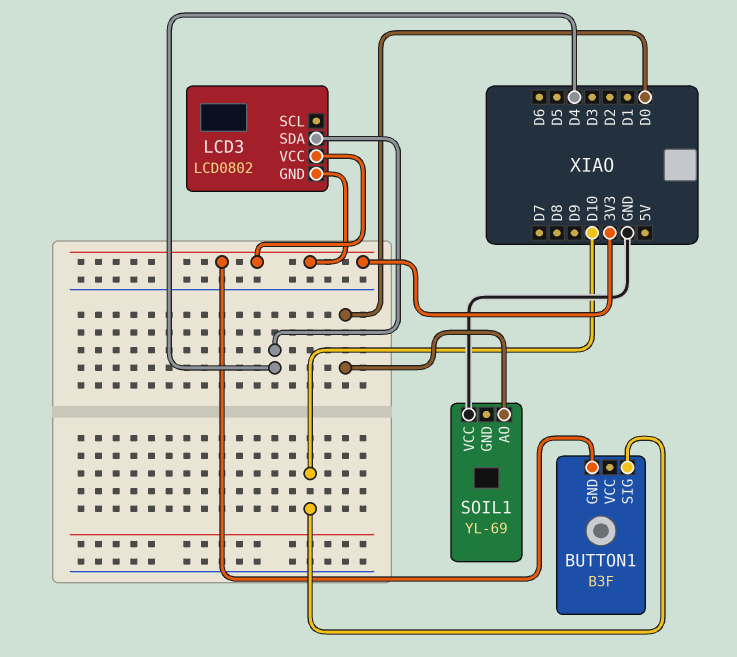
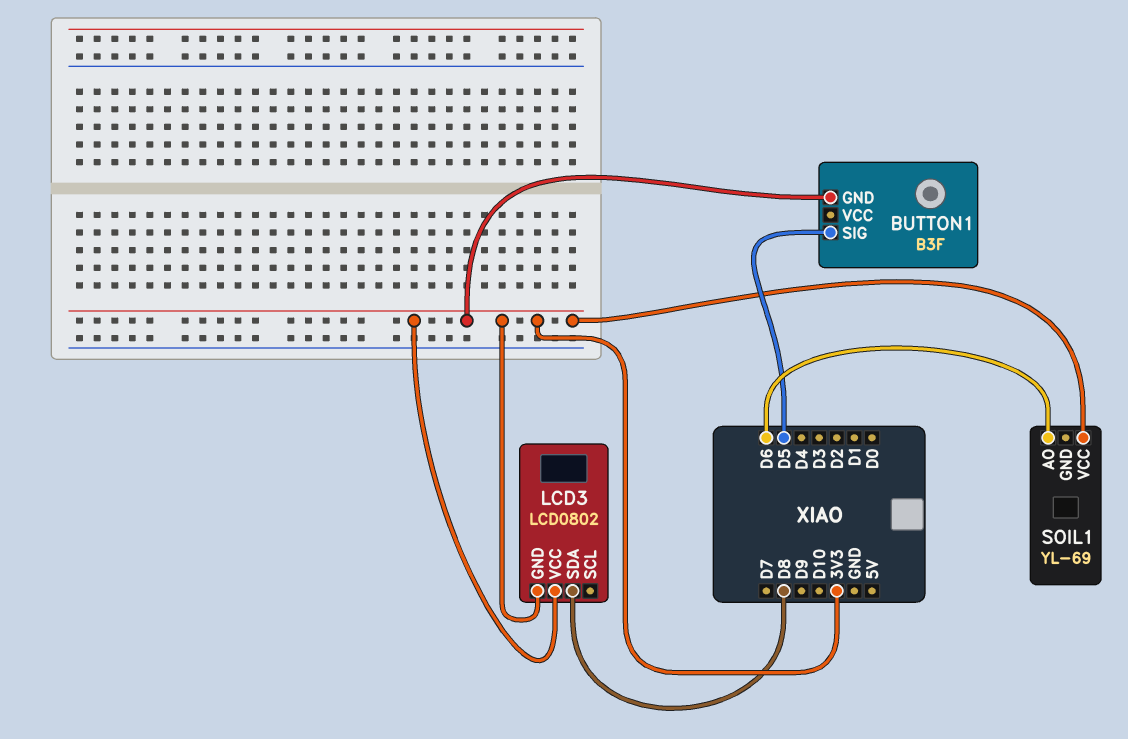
BUTTON1 pin SIG: D10 -> D5
LCD3 pin SDA: D4 -> D8
SOIL1 pin AO: D0 -> D6
SOIL1 pin VCC: GND -> 3V3

